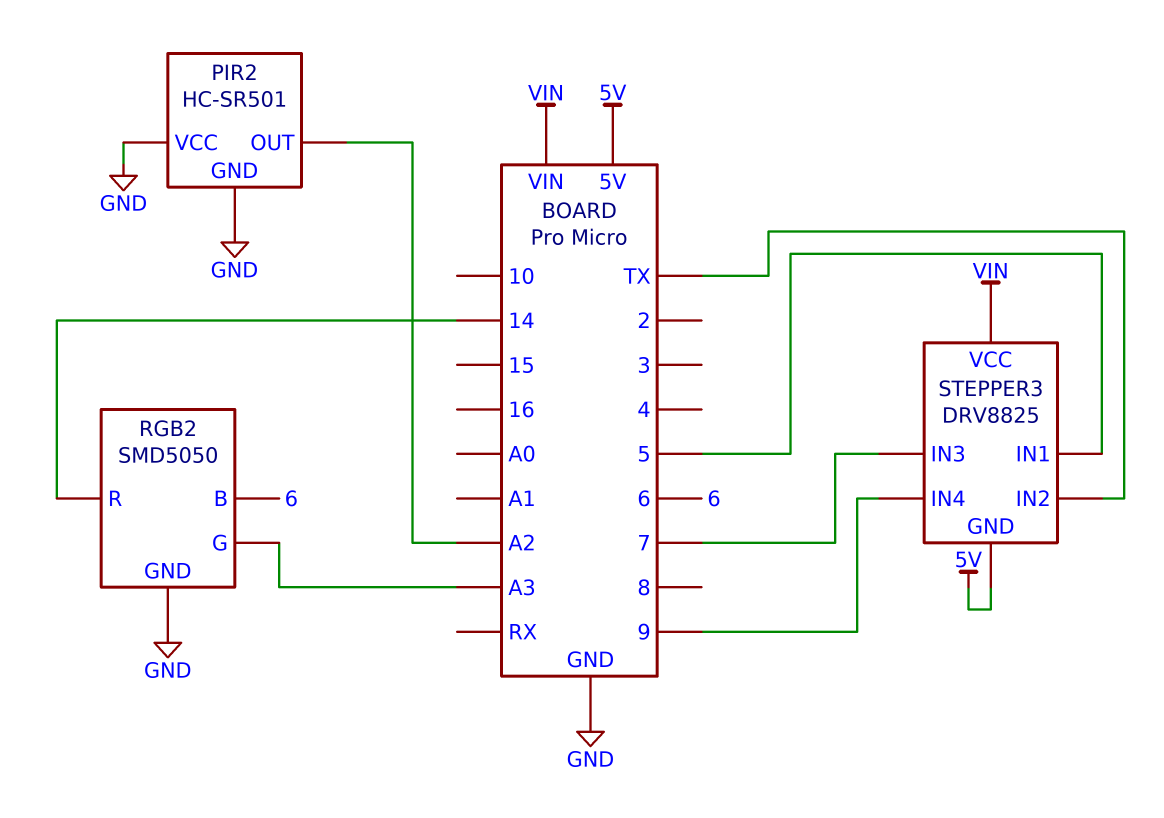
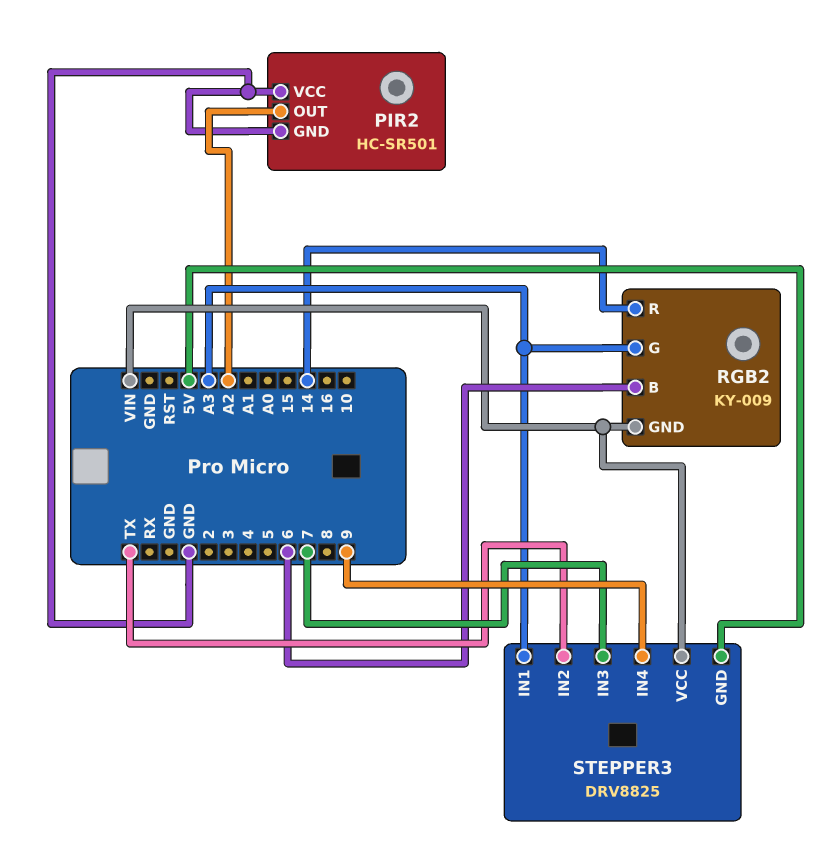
RGB2: SMD5050 -> KY-009
RGB2 pin GND: GND -> VIN
STEPPER3 pin IN1: 5 -> A3

